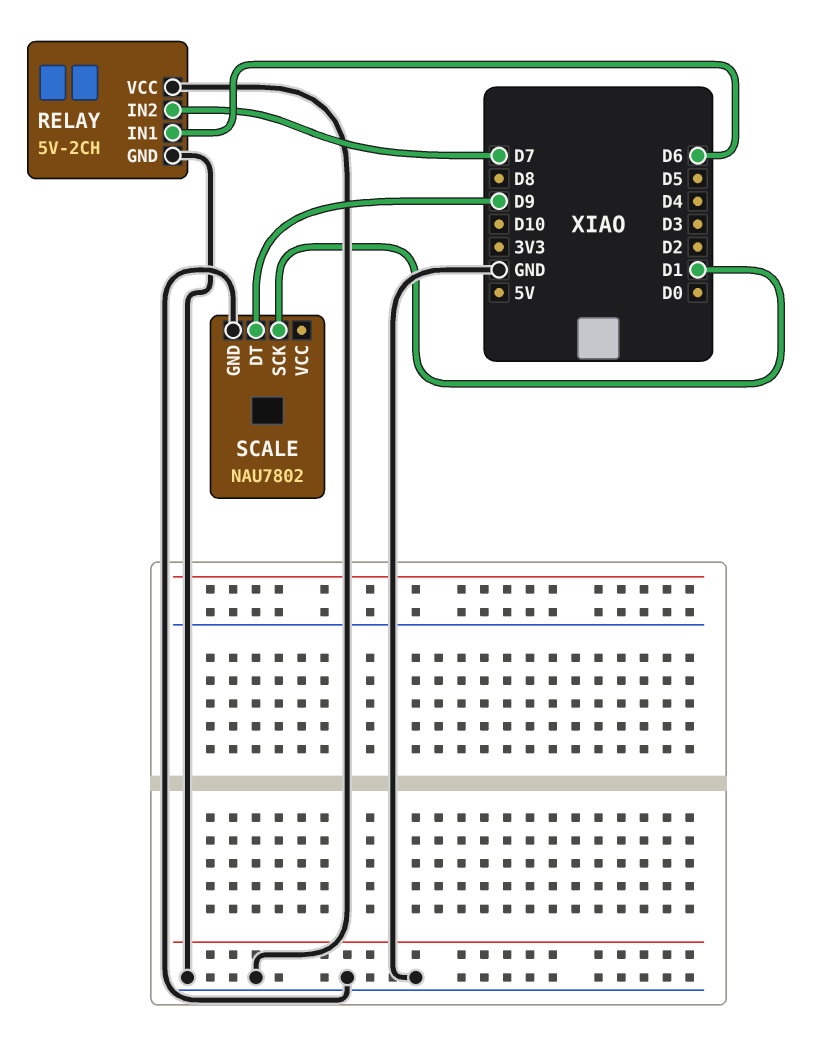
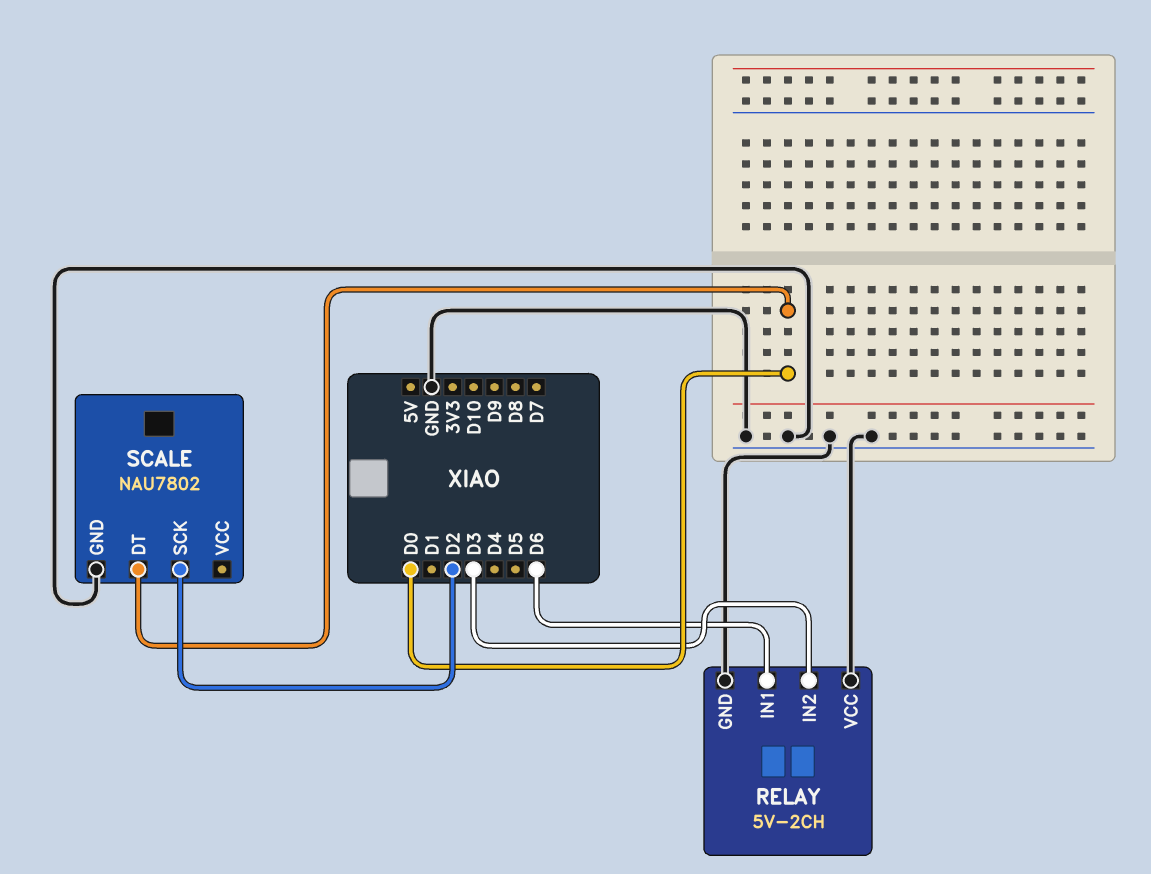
RELAY pin IN2: D7 -> D3
SCALE pin DT: D9 -> D0
SCALE pin SCK: D1 -> D2

